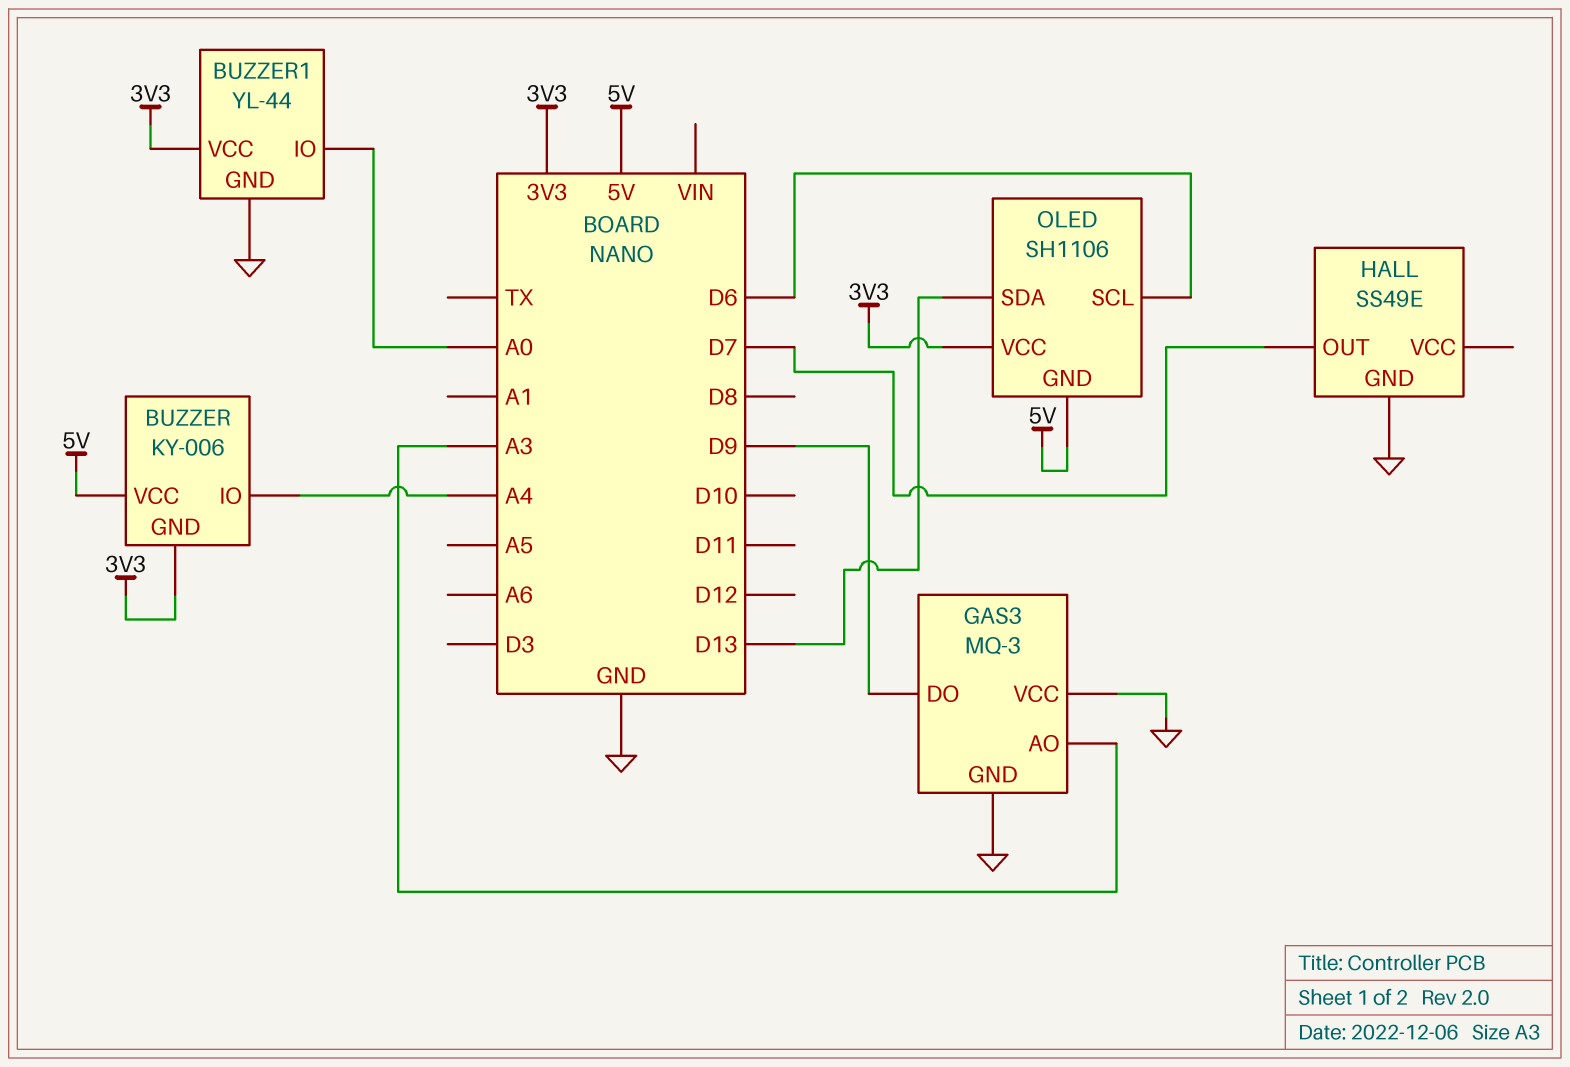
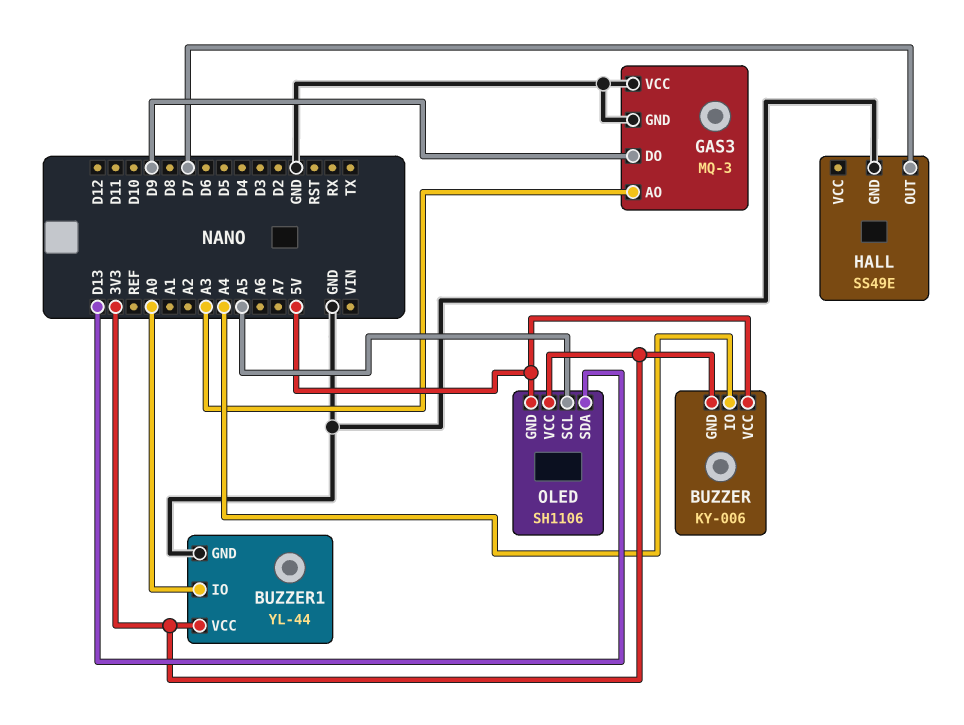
OLED pin SCL: D6 -> A5

